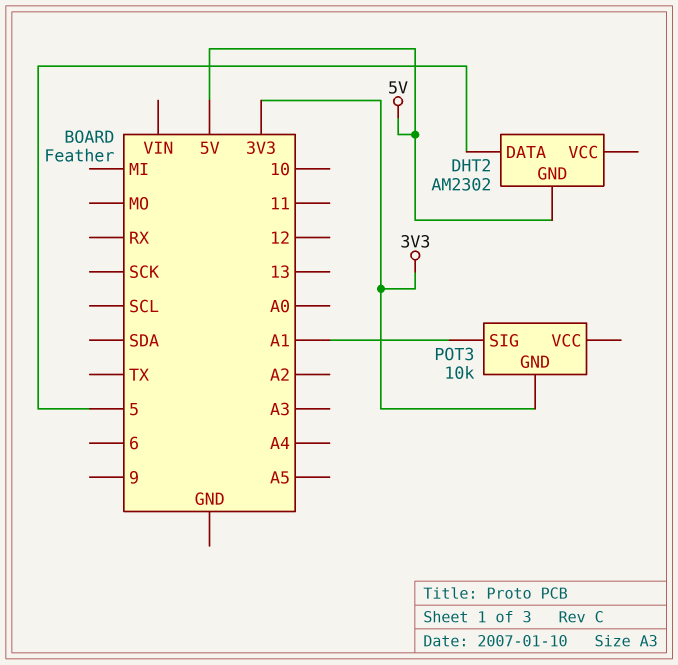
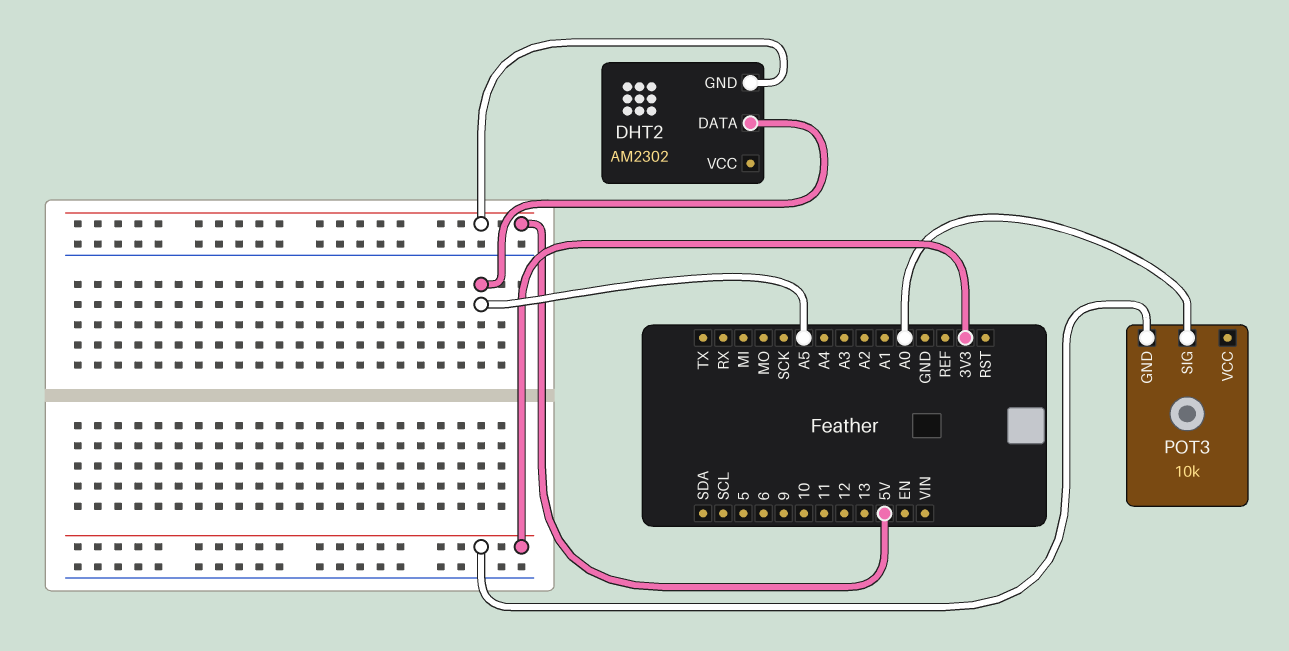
DHT2 pin DATA: 5 -> A5
POT3 pin SIG: A1 -> A0

